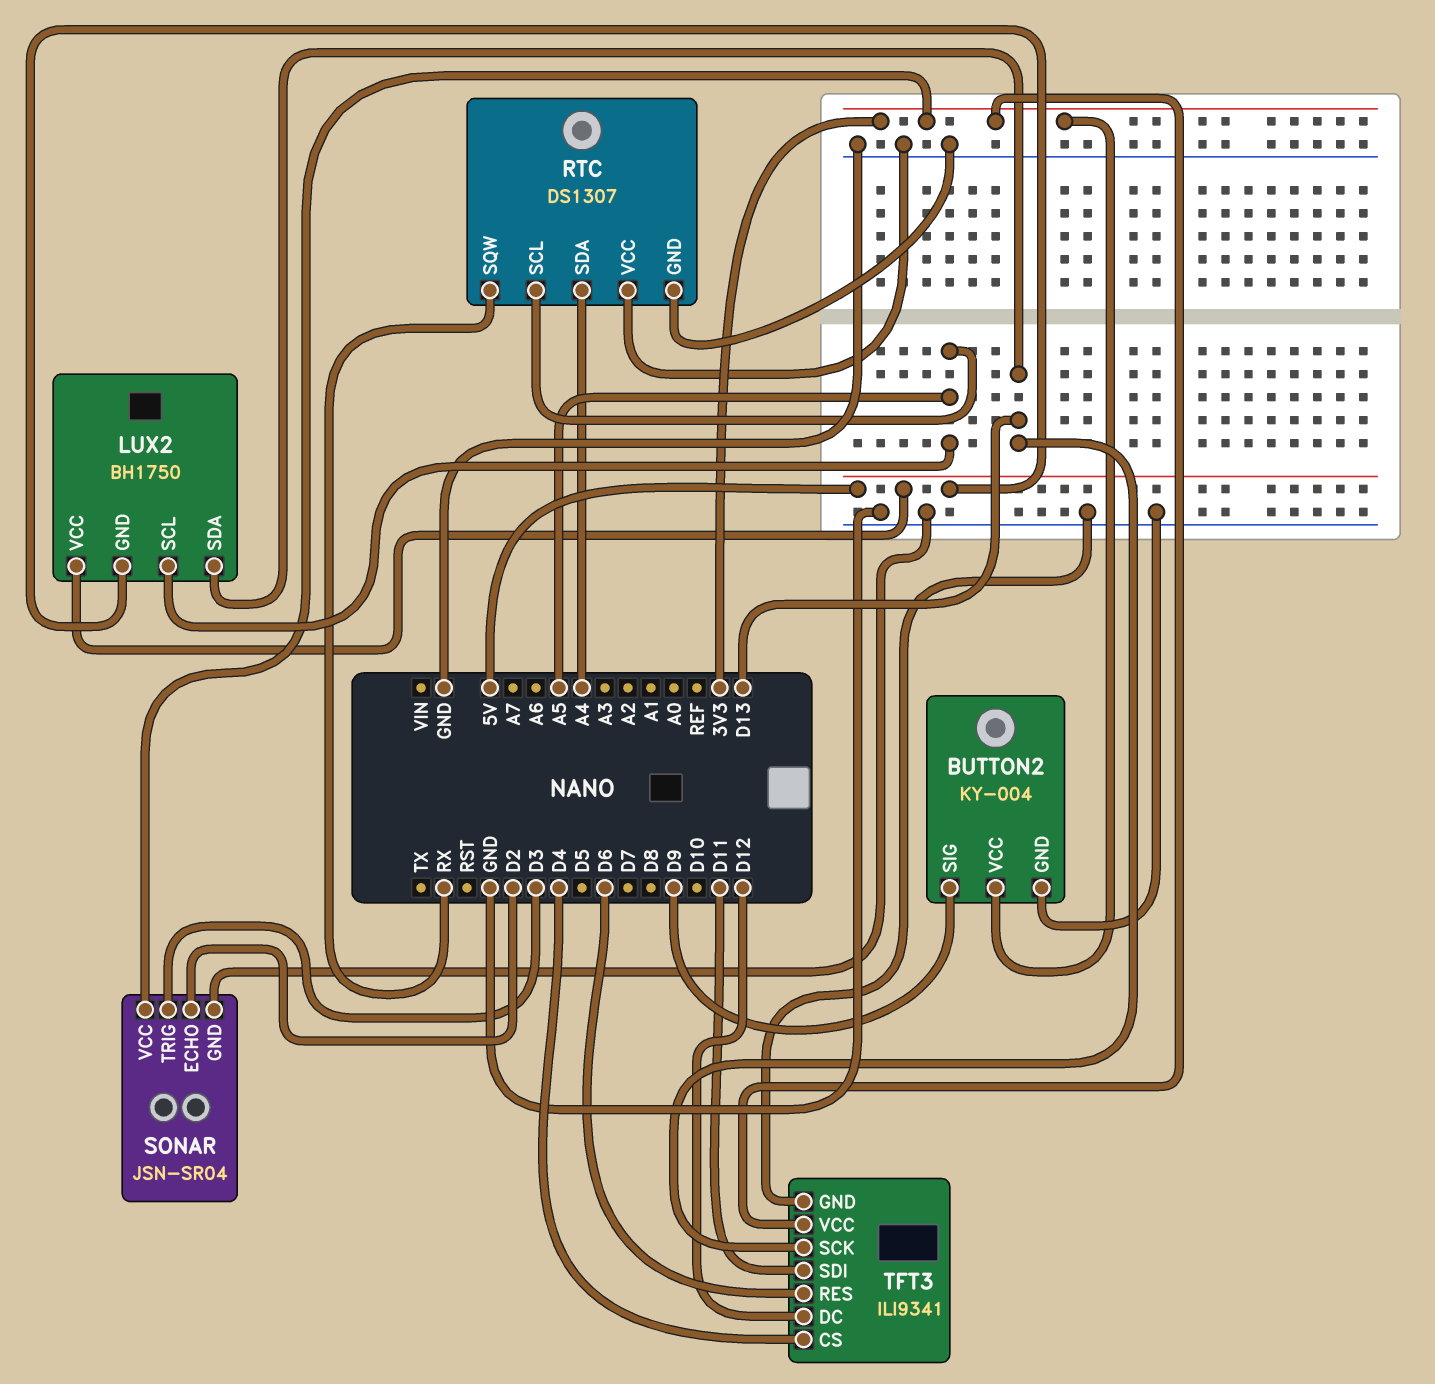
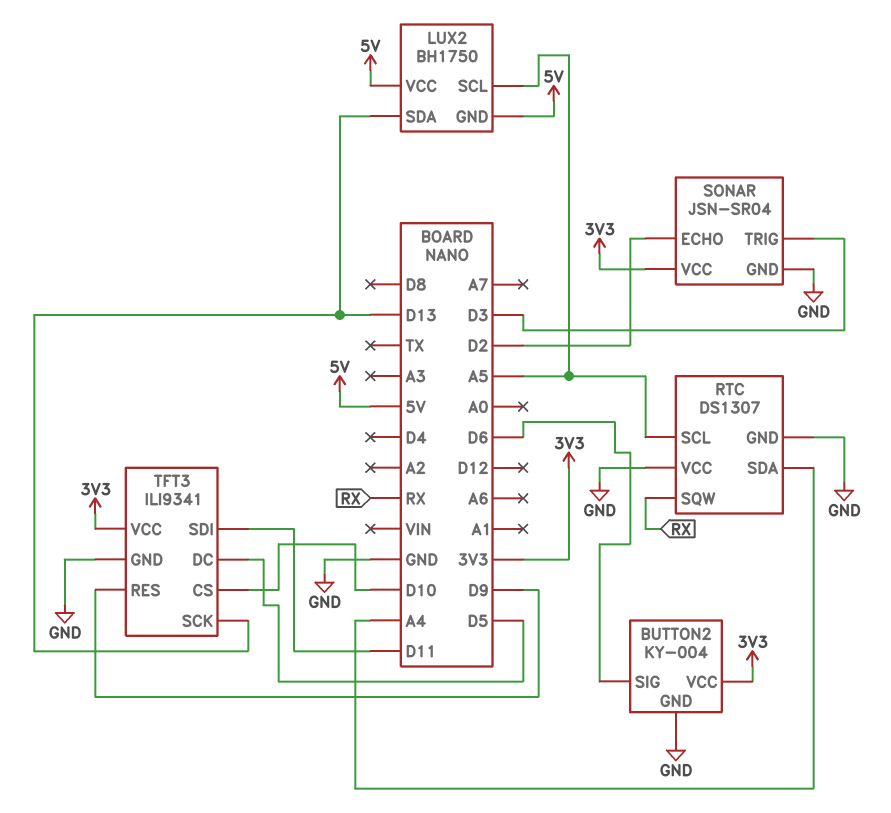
BUTTON2 pin SIG: D9 -> D6
TFT3 pin CS: D4 -> D10
TFT3 pin DC: D12 -> D5
TFT3 pin RES: D6 -> D9

